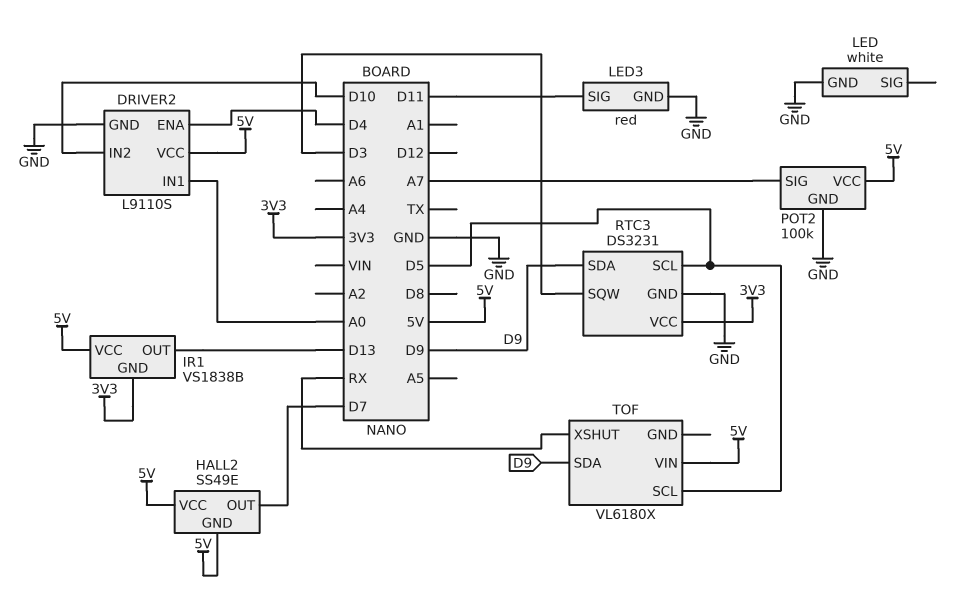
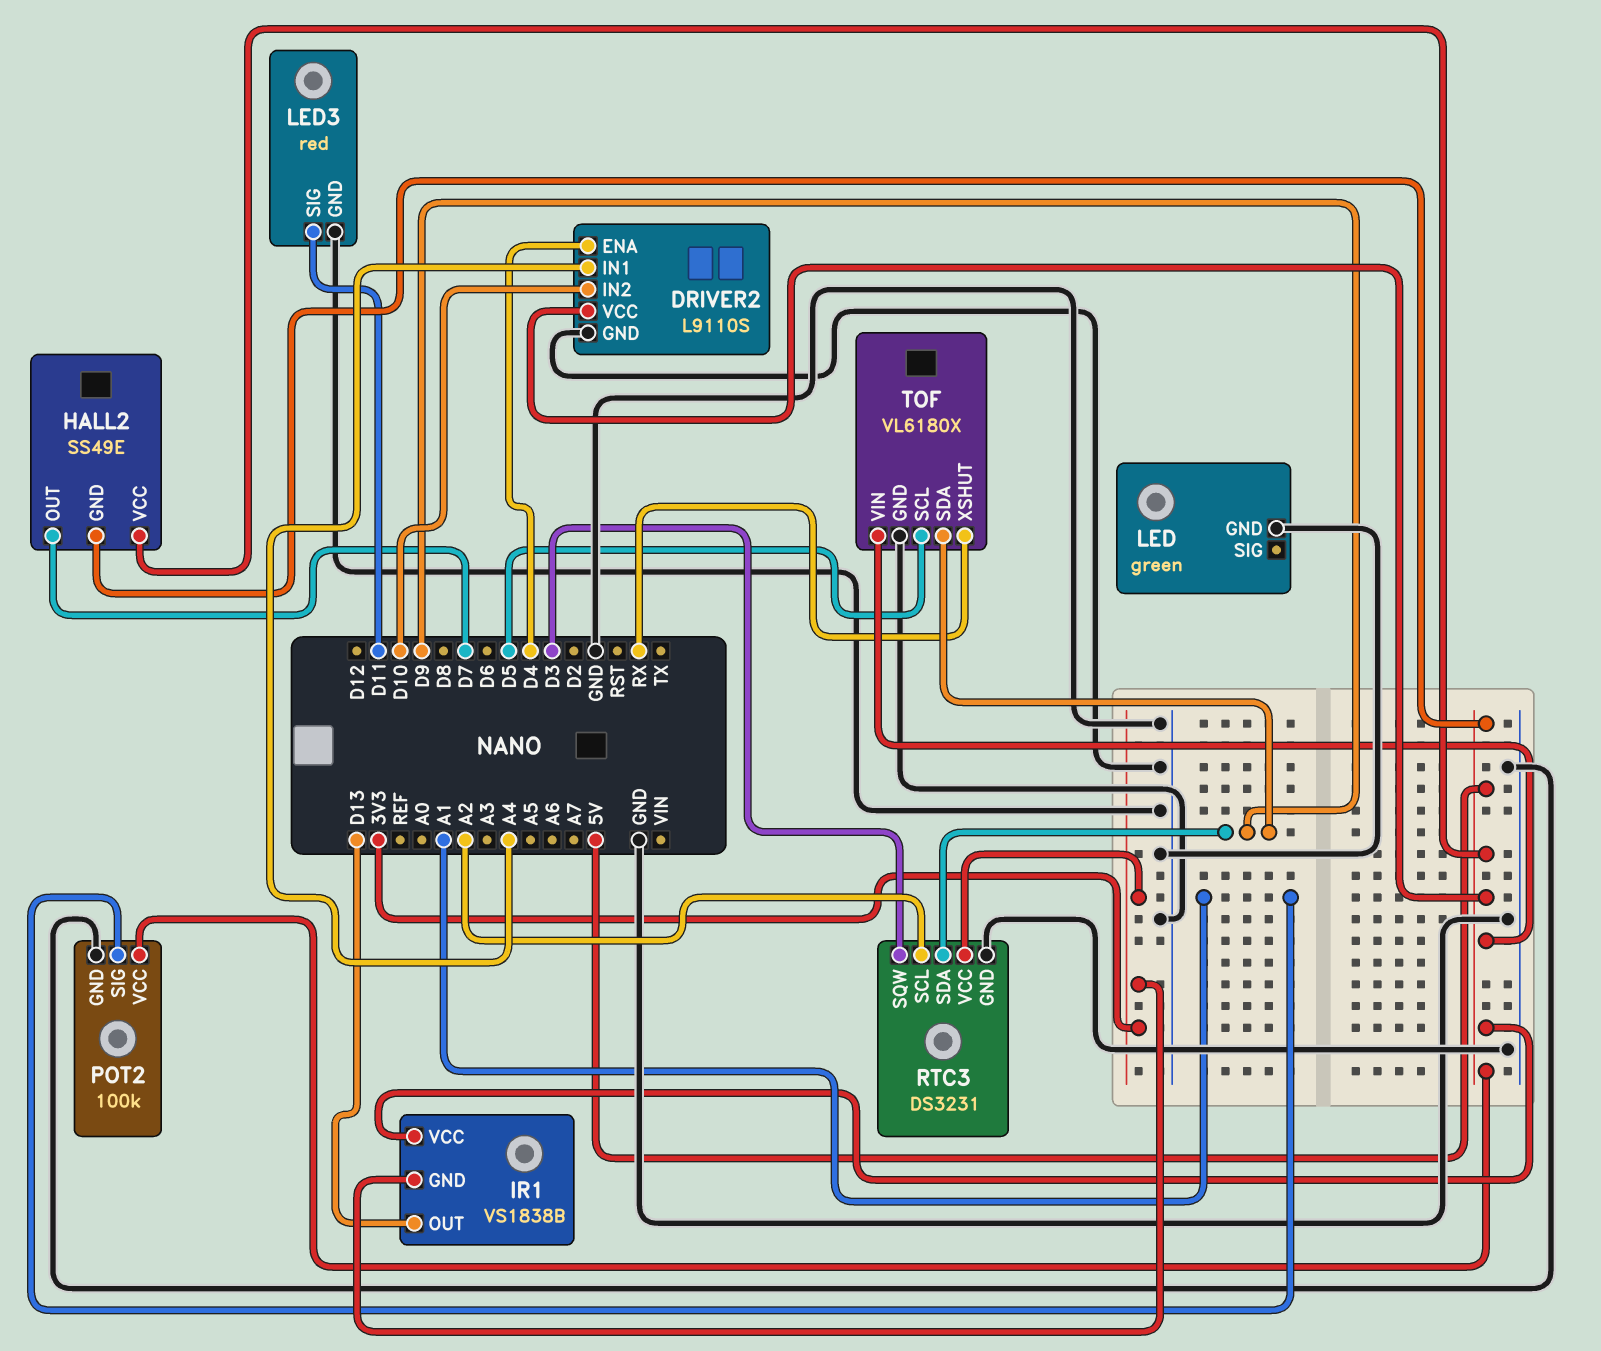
DRIVER2 pin IN1: A0 -> A4
LED: white -> green
POT2 pin SIG: A7 -> A1
RTC3 pin SCL: D5 -> A2
TOF pin GND: none -> GND

